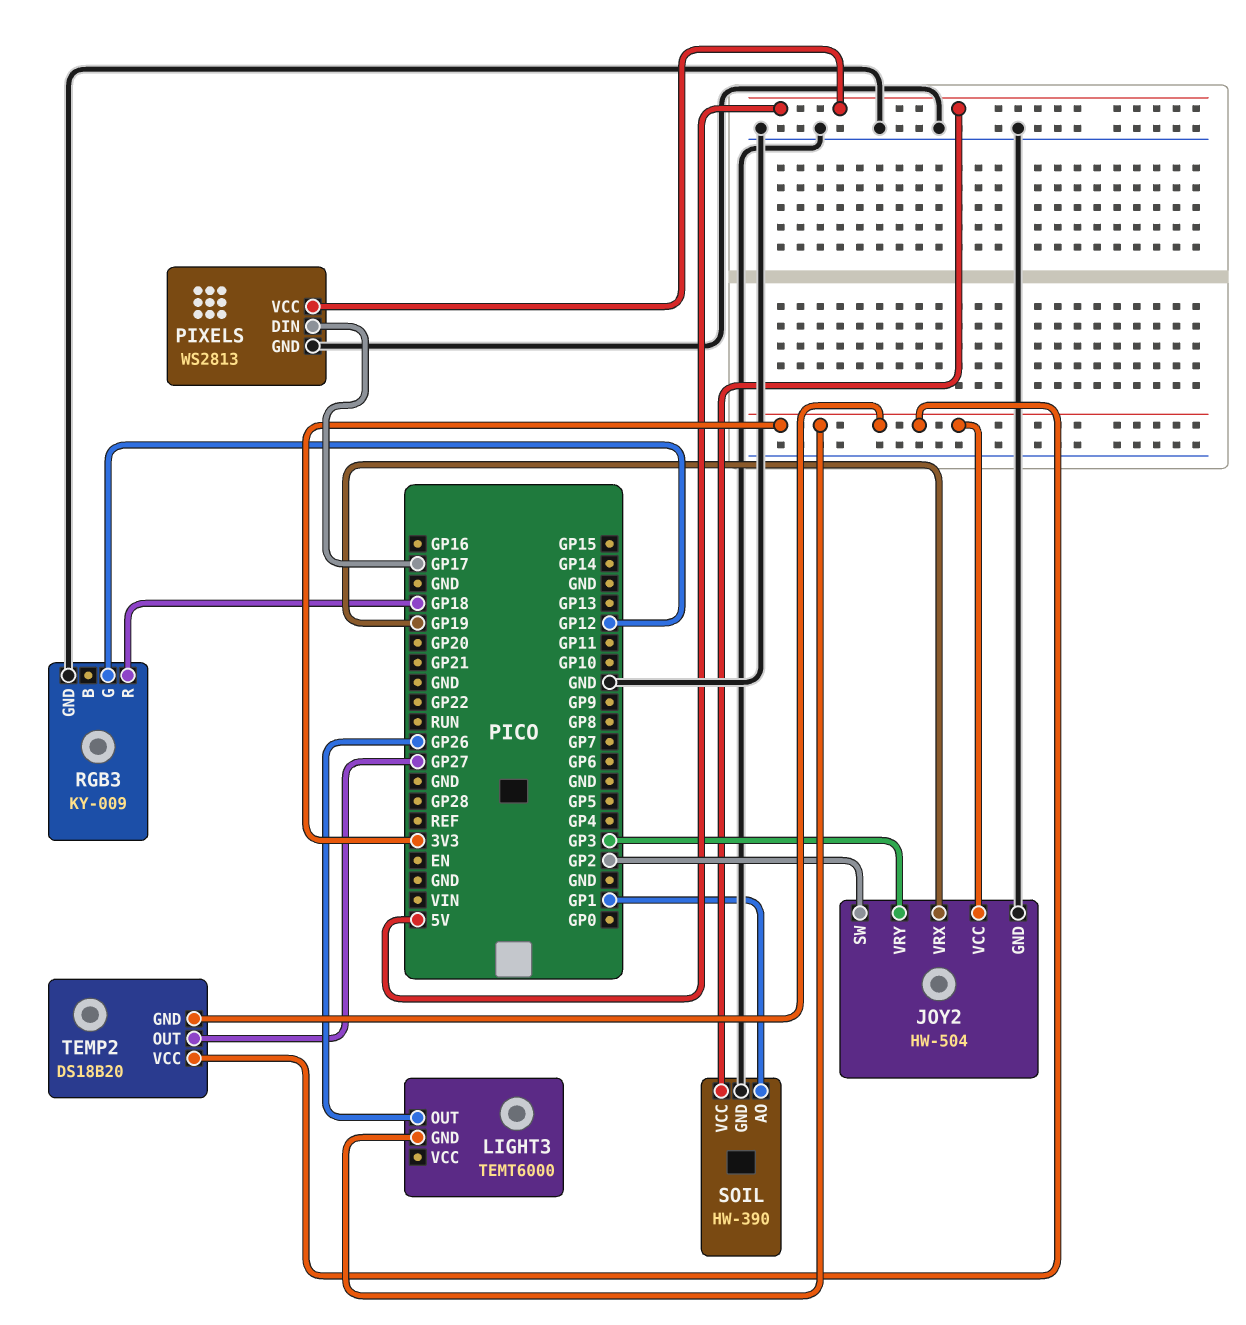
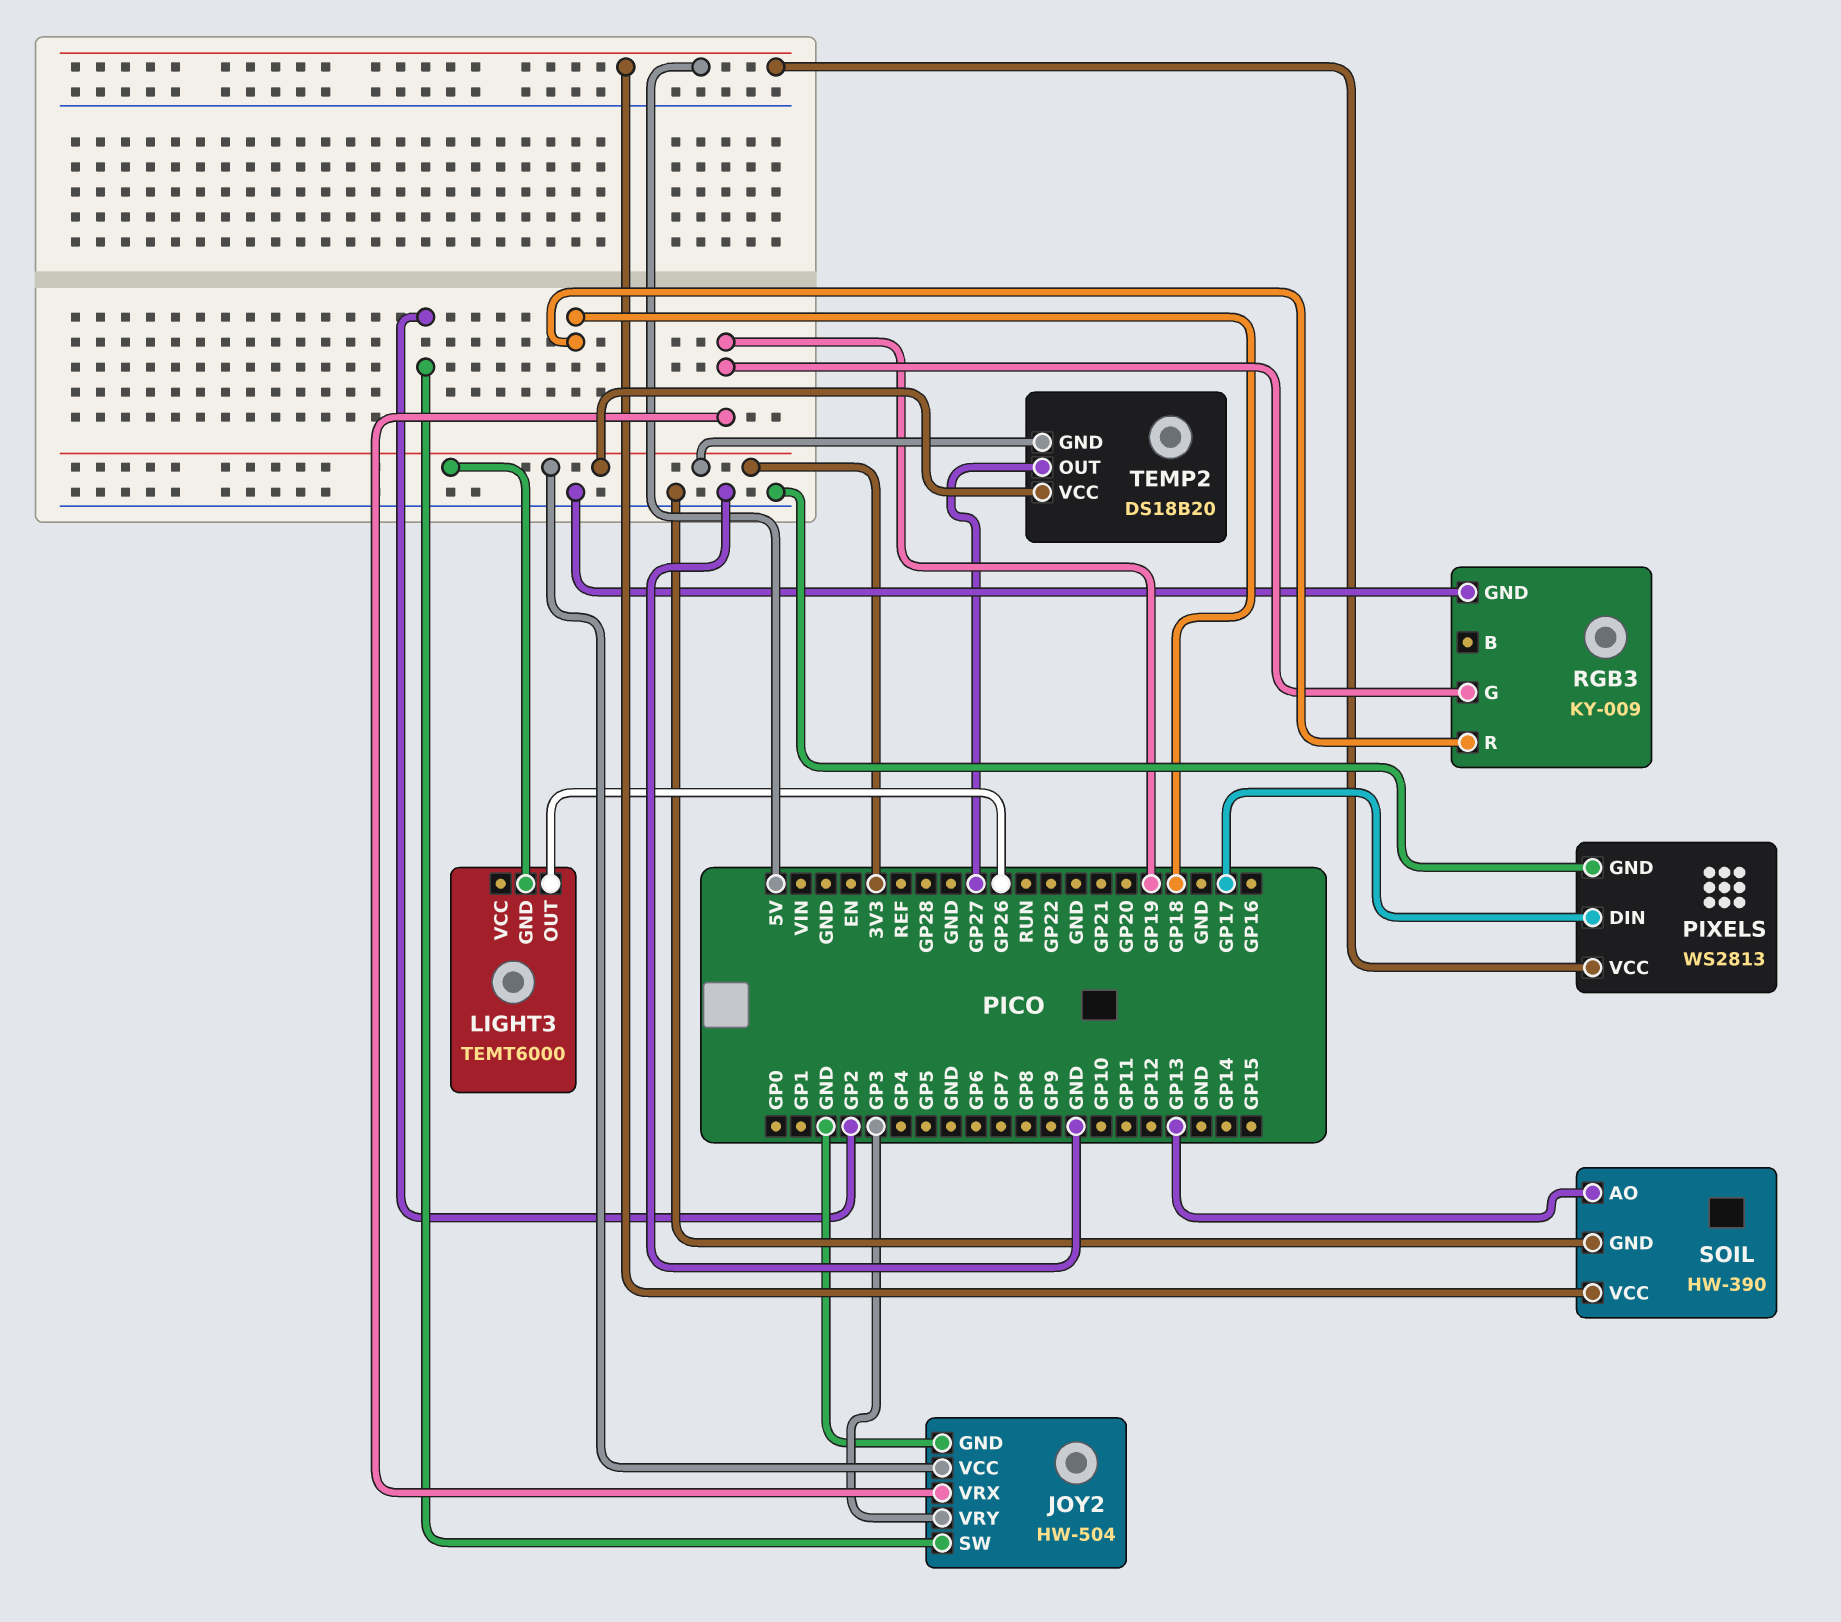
RGB3 pin G: GP12 -> GP19
SOIL pin AO: GP1 -> GP13

